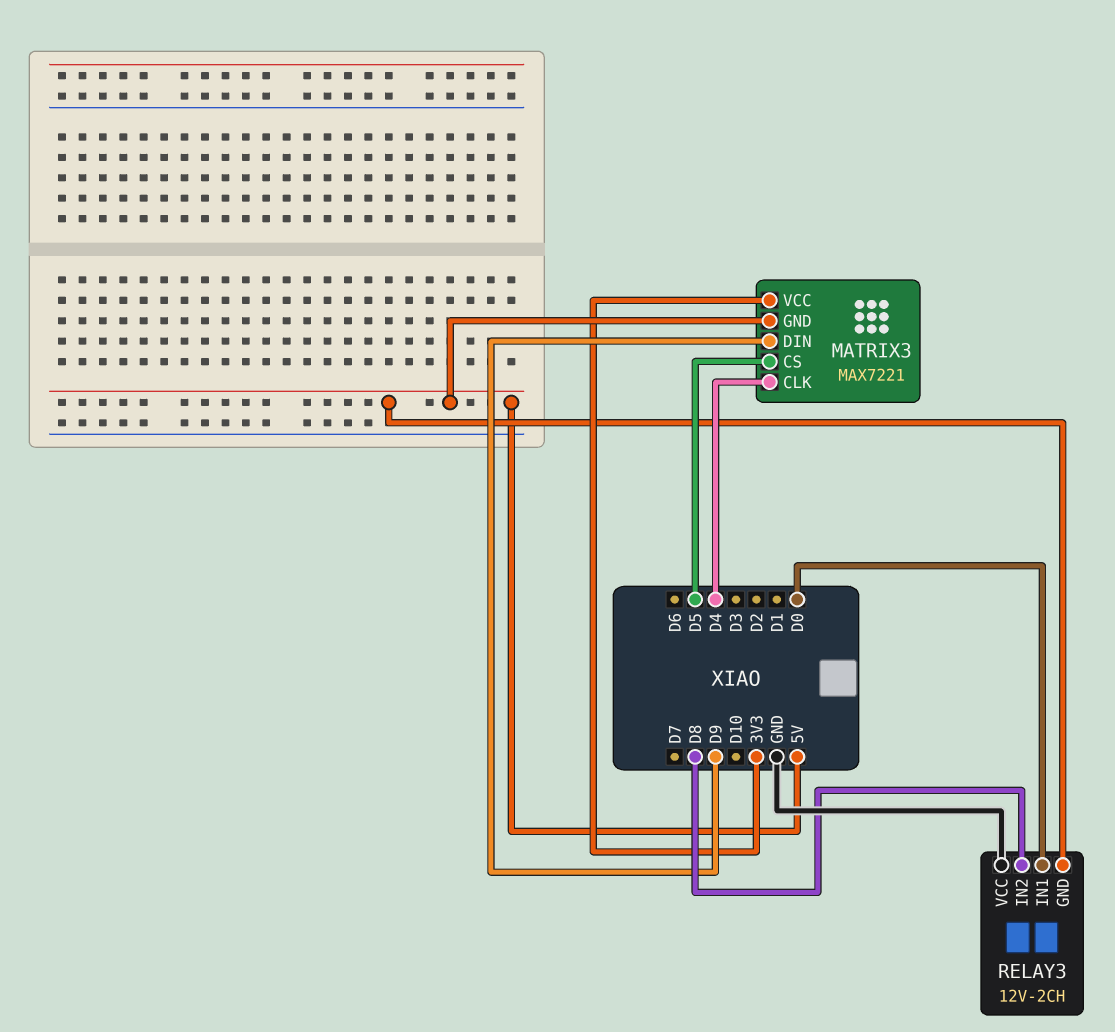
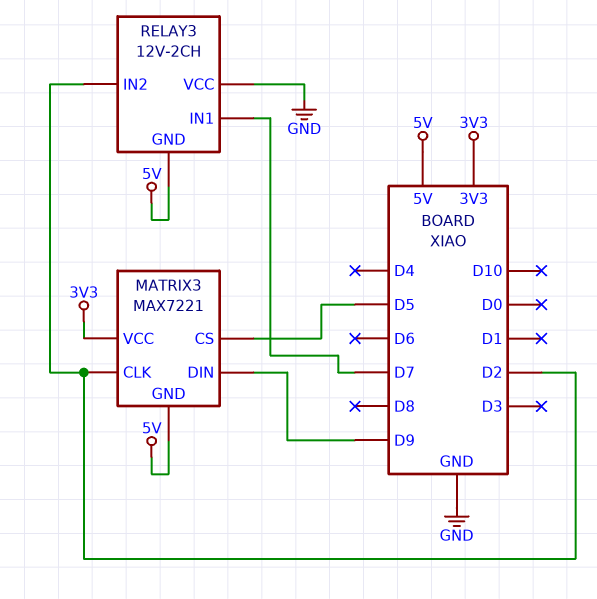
MATRIX3 pin CLK: D4 -> D2
RELAY3 pin IN1: D0 -> D7
RELAY3 pin IN2: D8 -> D2

